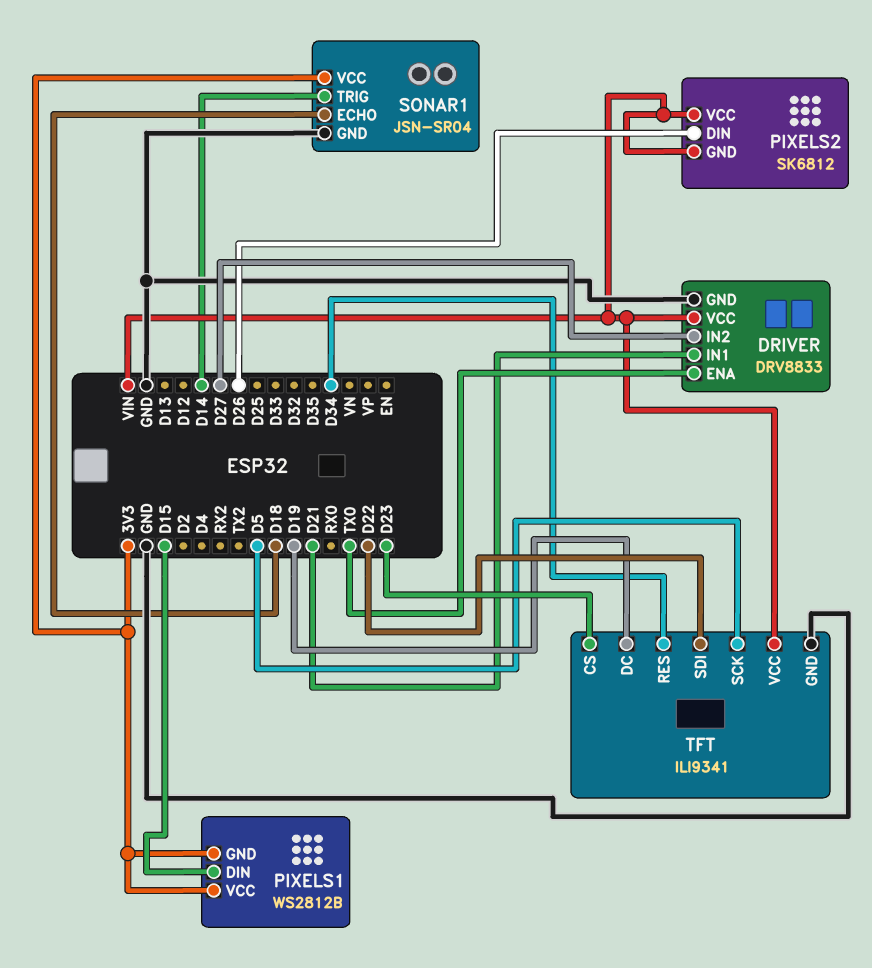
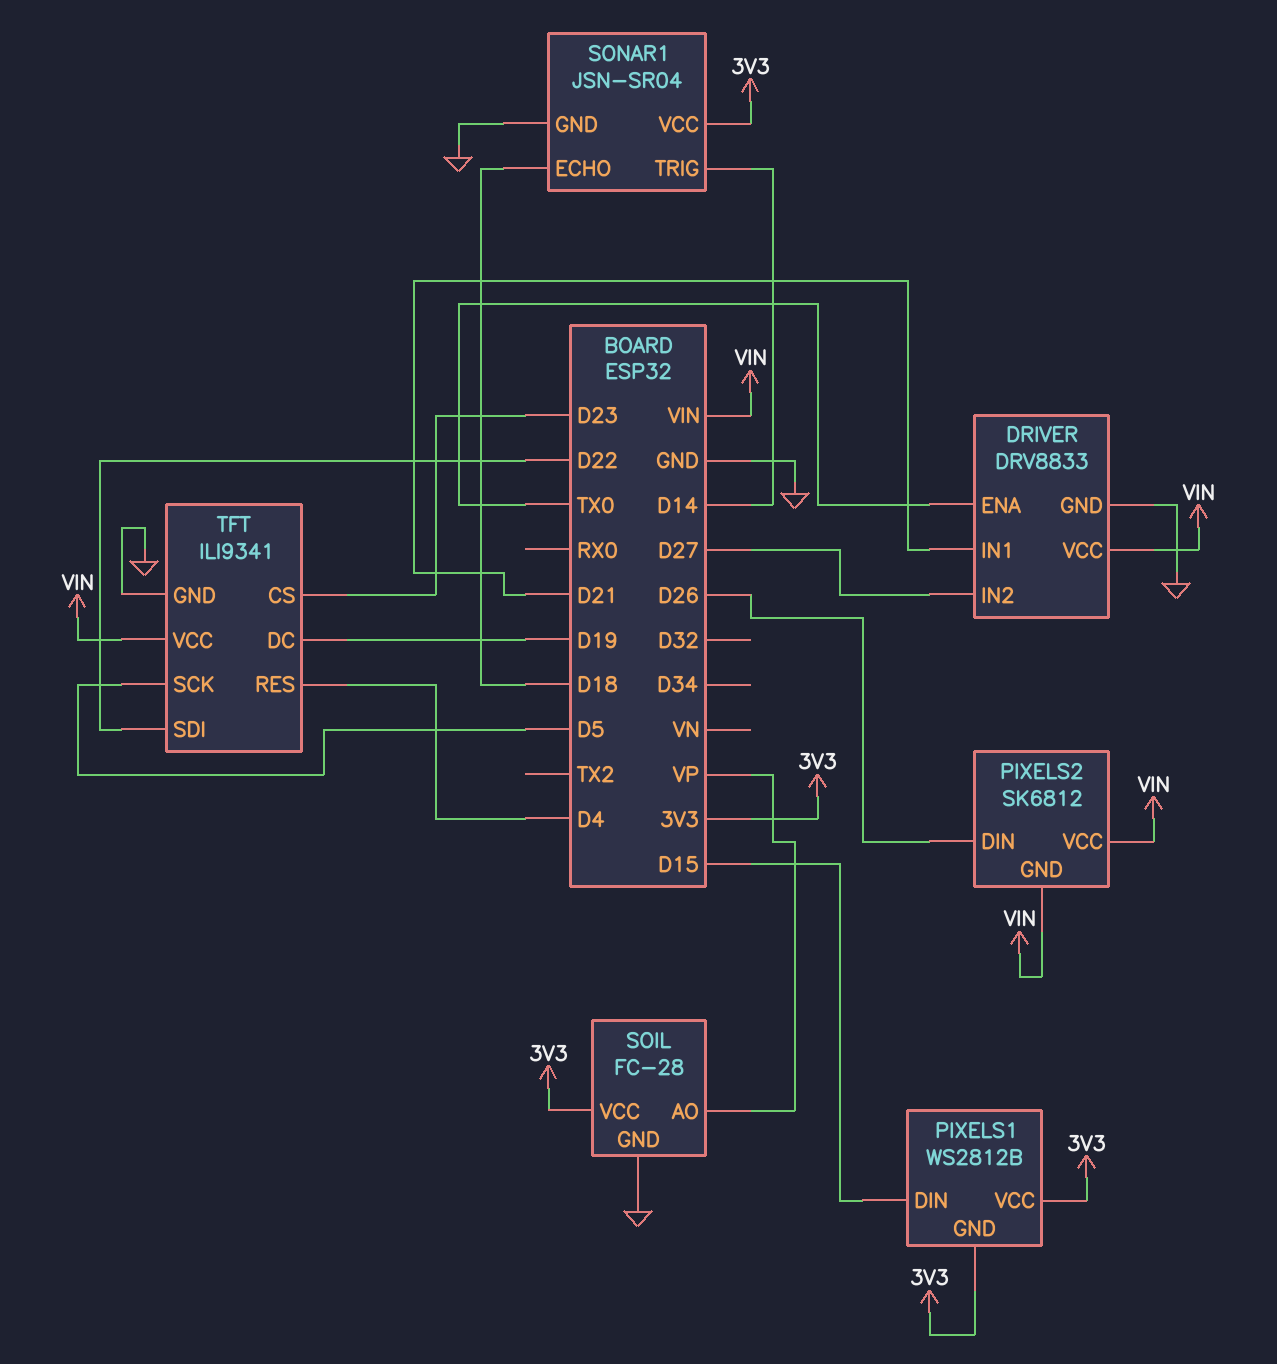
SOIL: none -> FC-28
SOIL pin AO: none -> VP
SOIL pin GND: none -> GND
SOIL pin VCC: none -> 3V3
TFT pin RES: D34 -> D4

